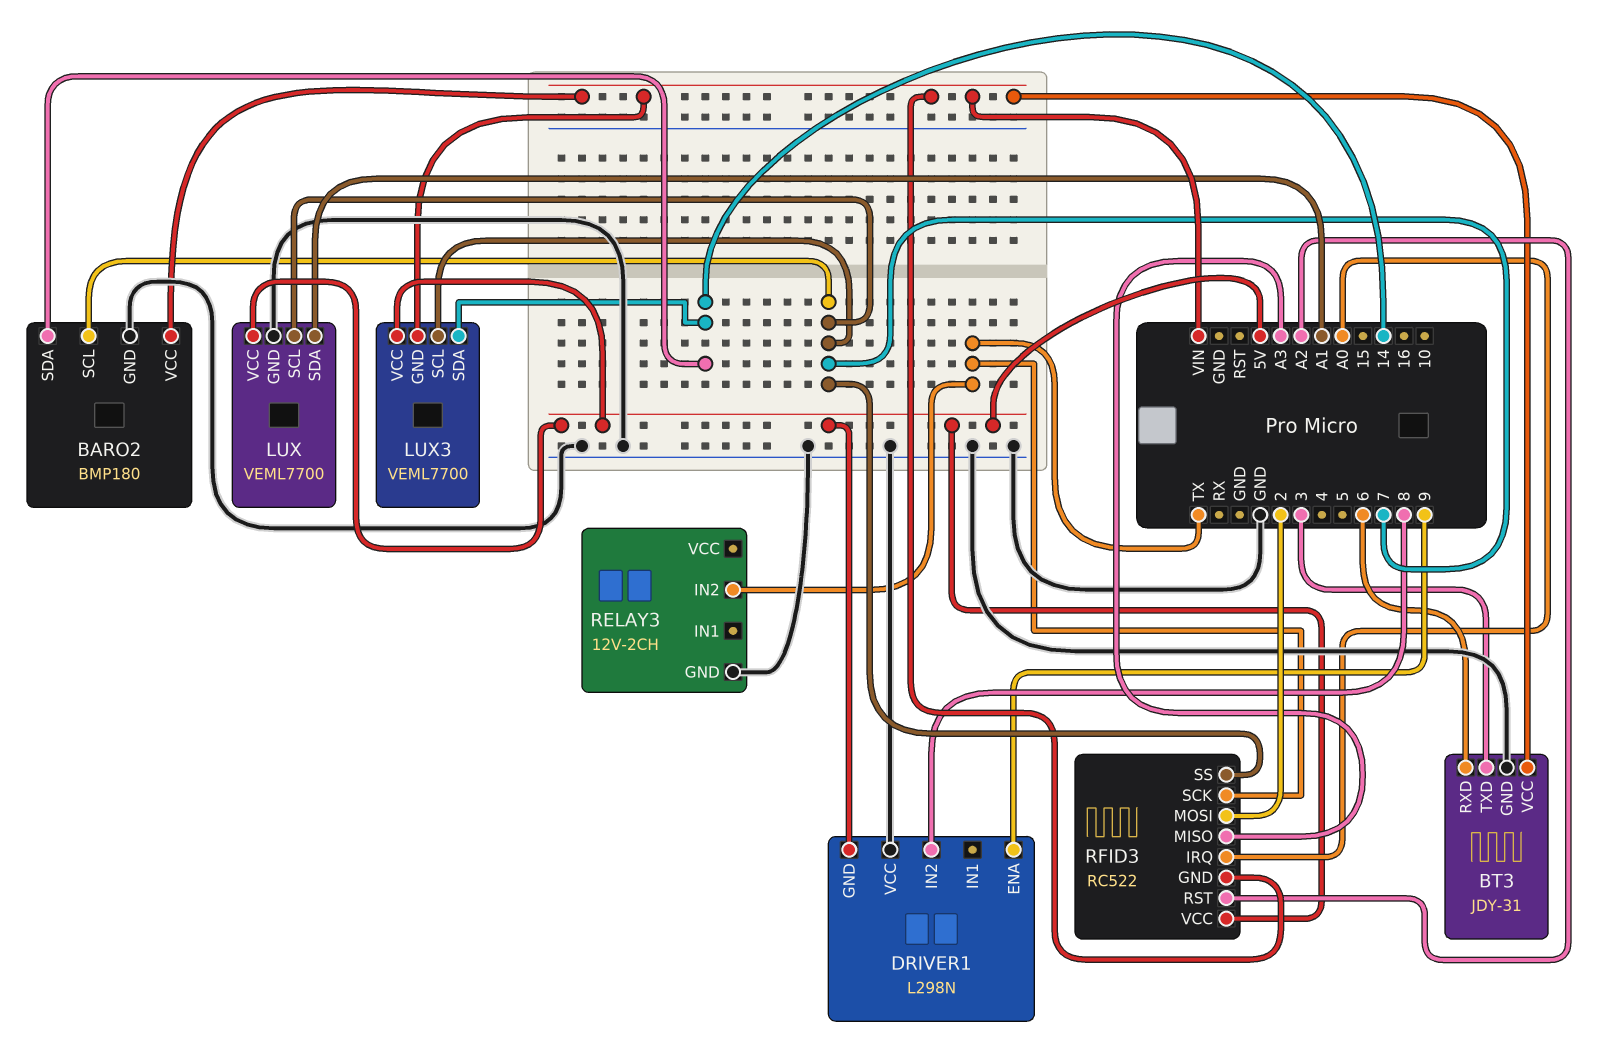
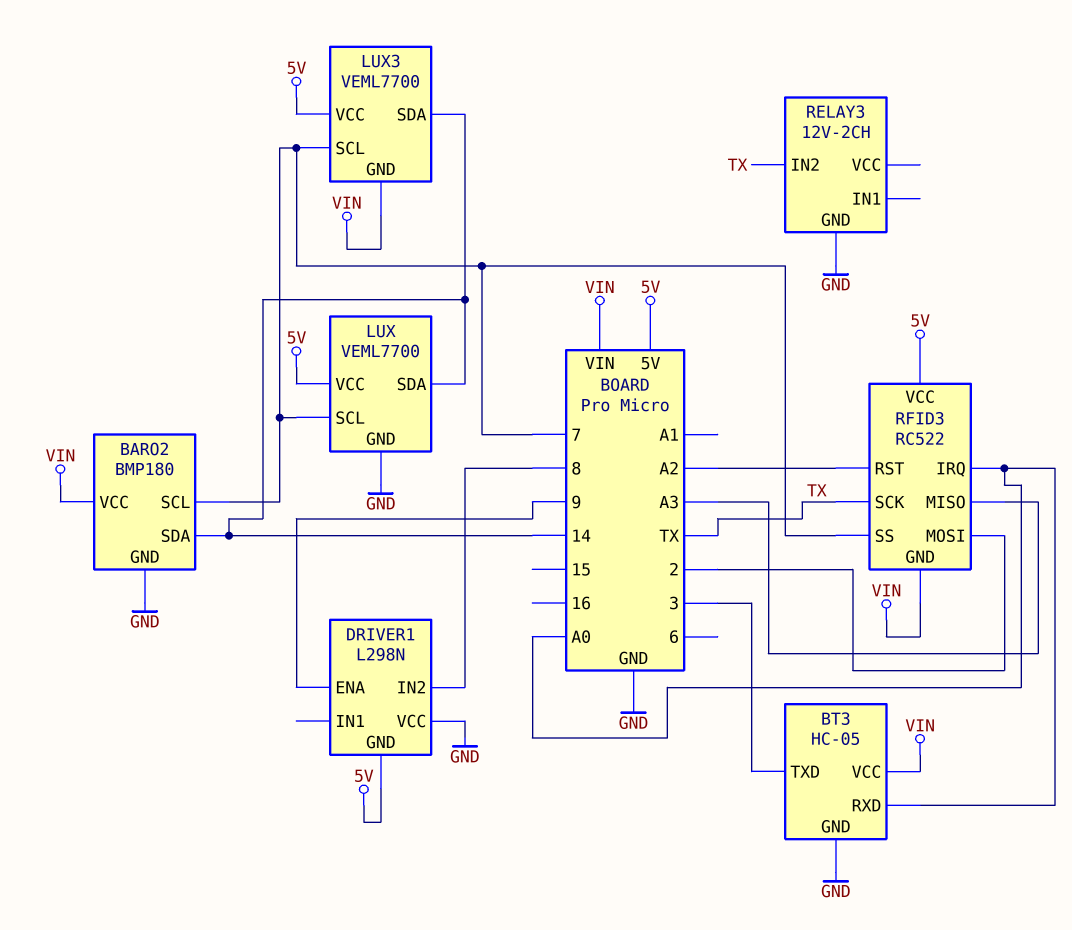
BT3: JDY-31 -> HC-05
BT3 pin RXD: 6 -> A0
LUX pin SDA: A1 -> 14

